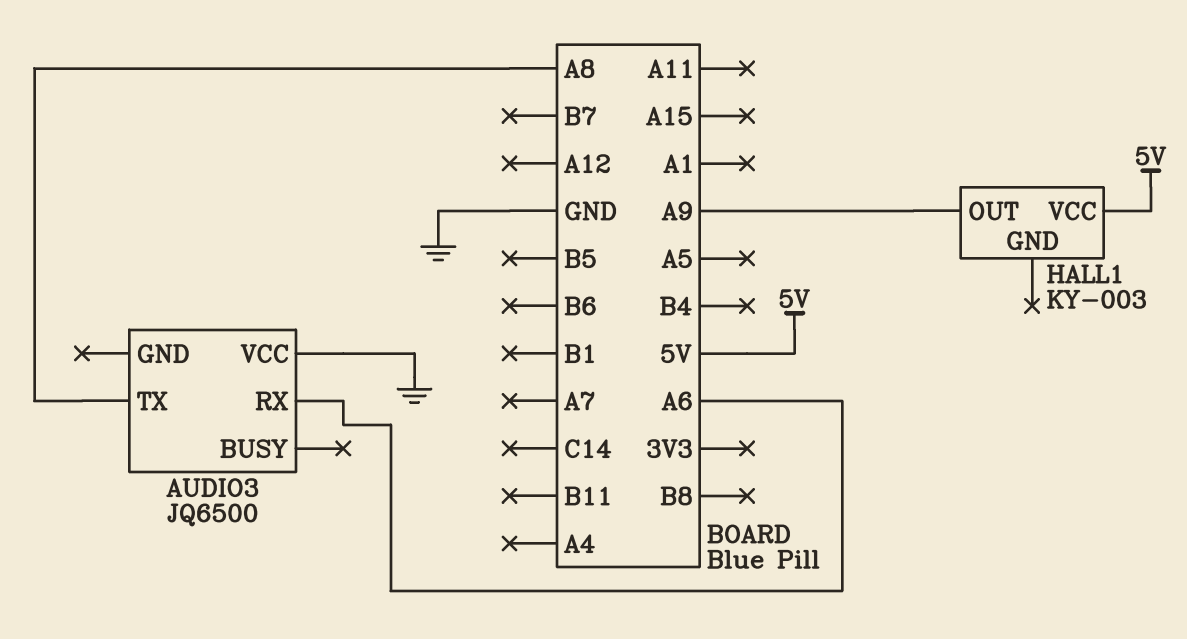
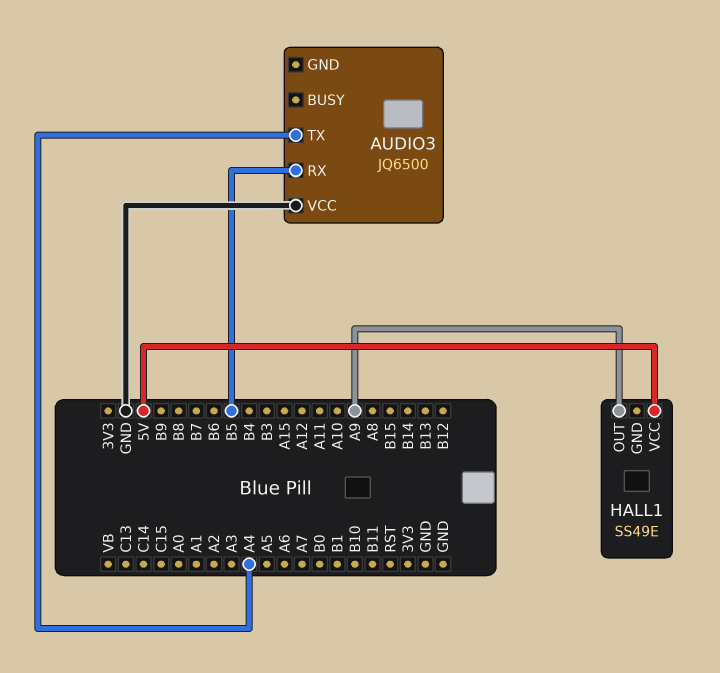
AUDIO3 pin RX: A6 -> B5
AUDIO3 pin TX: A8 -> A4
HALL1: KY-003 -> SS49E

